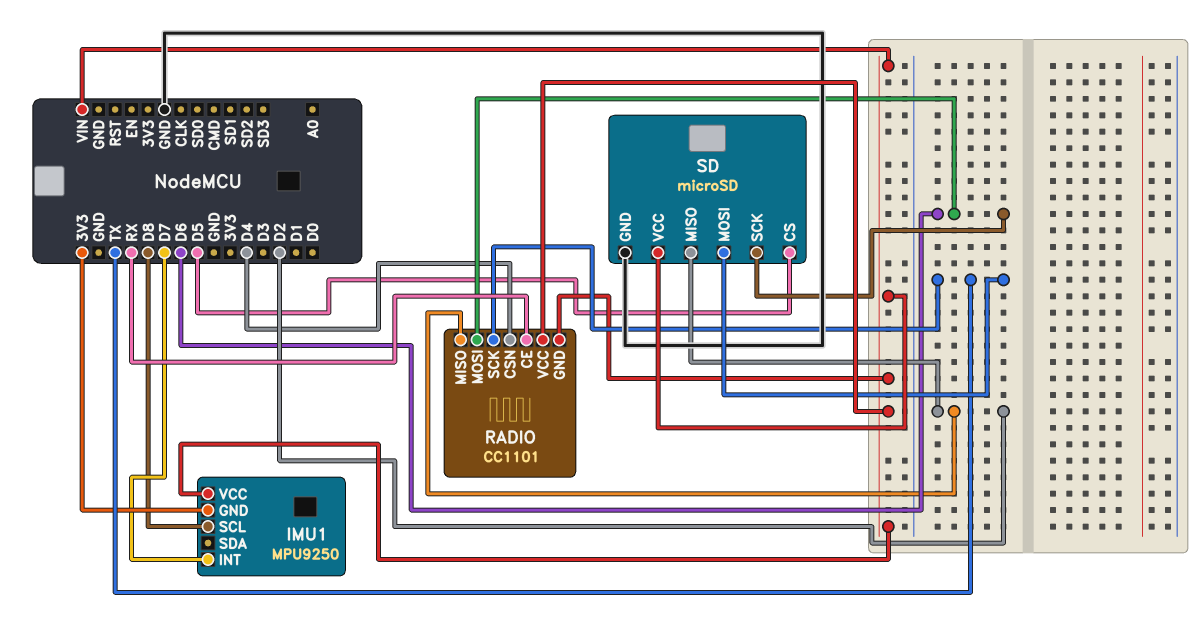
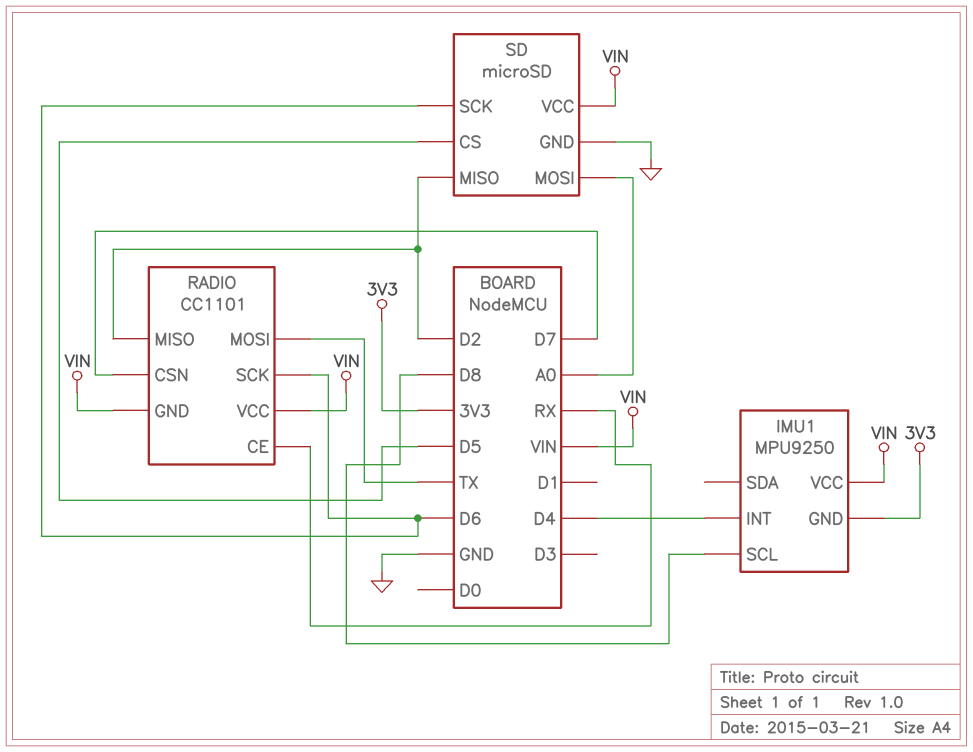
IMU1 pin INT: D7 -> D4
RADIO pin CSN: D4 -> D7
RADIO pin MOSI: D6 -> TX
RADIO pin SCK: TX -> D6
SD pin MOSI: TX -> A0

